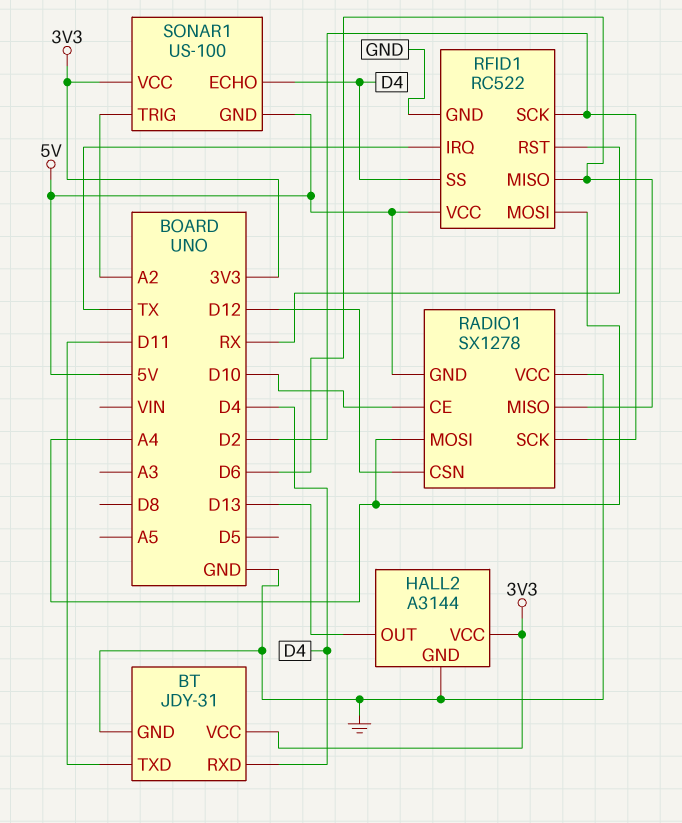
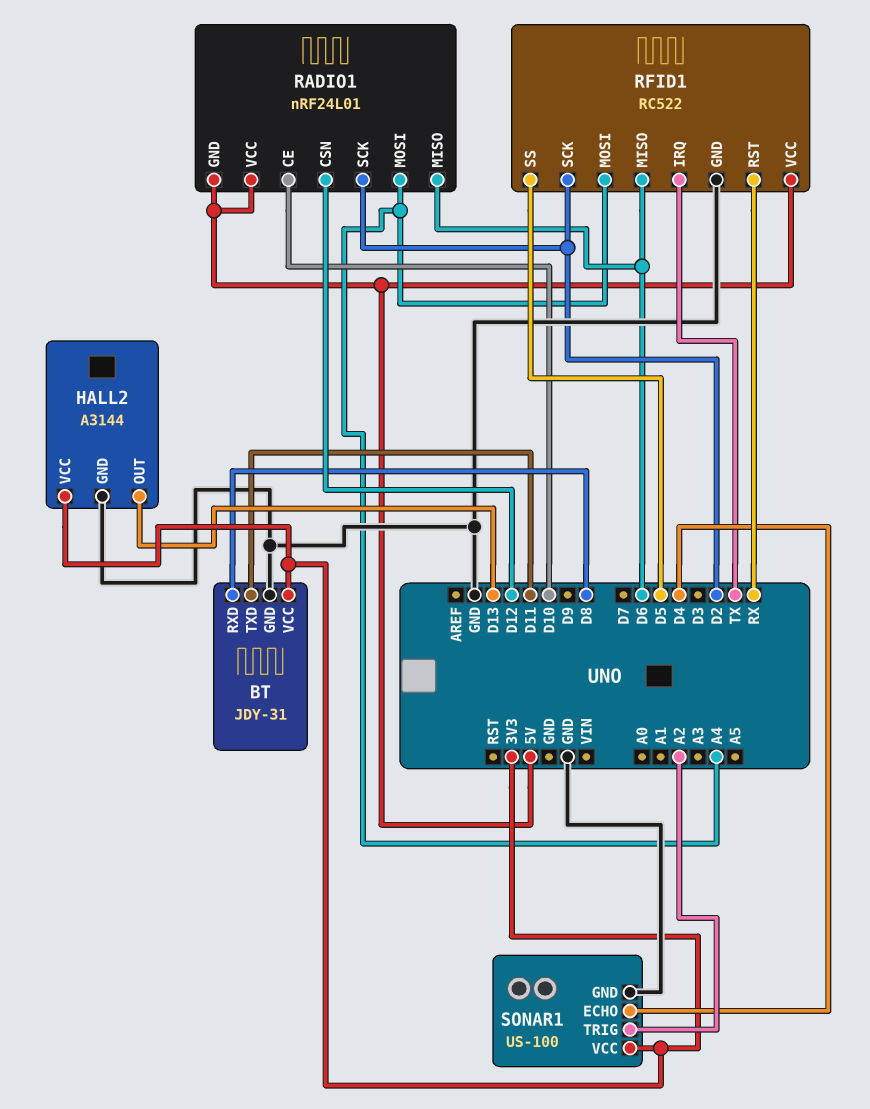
BT pin RXD: D4 -> D8
RADIO1: SX1278 -> nRF24L01
RADIO1 pin VCC: GND -> 5V
RFID1 pin SS: D4 -> D5
SONAR1 pin GND: 5V -> GND

